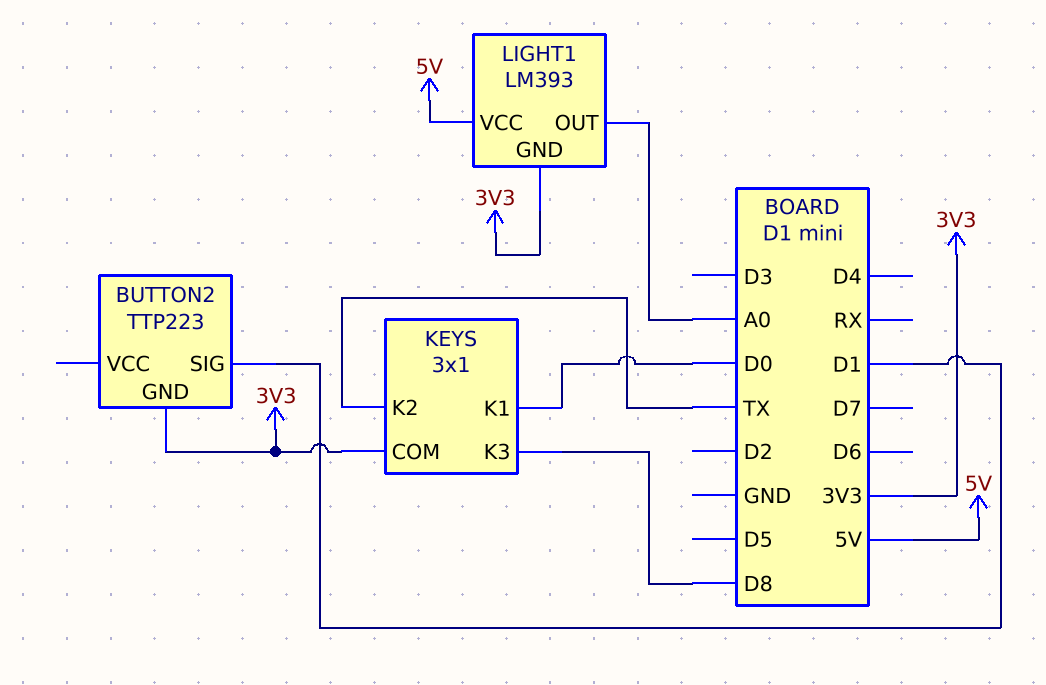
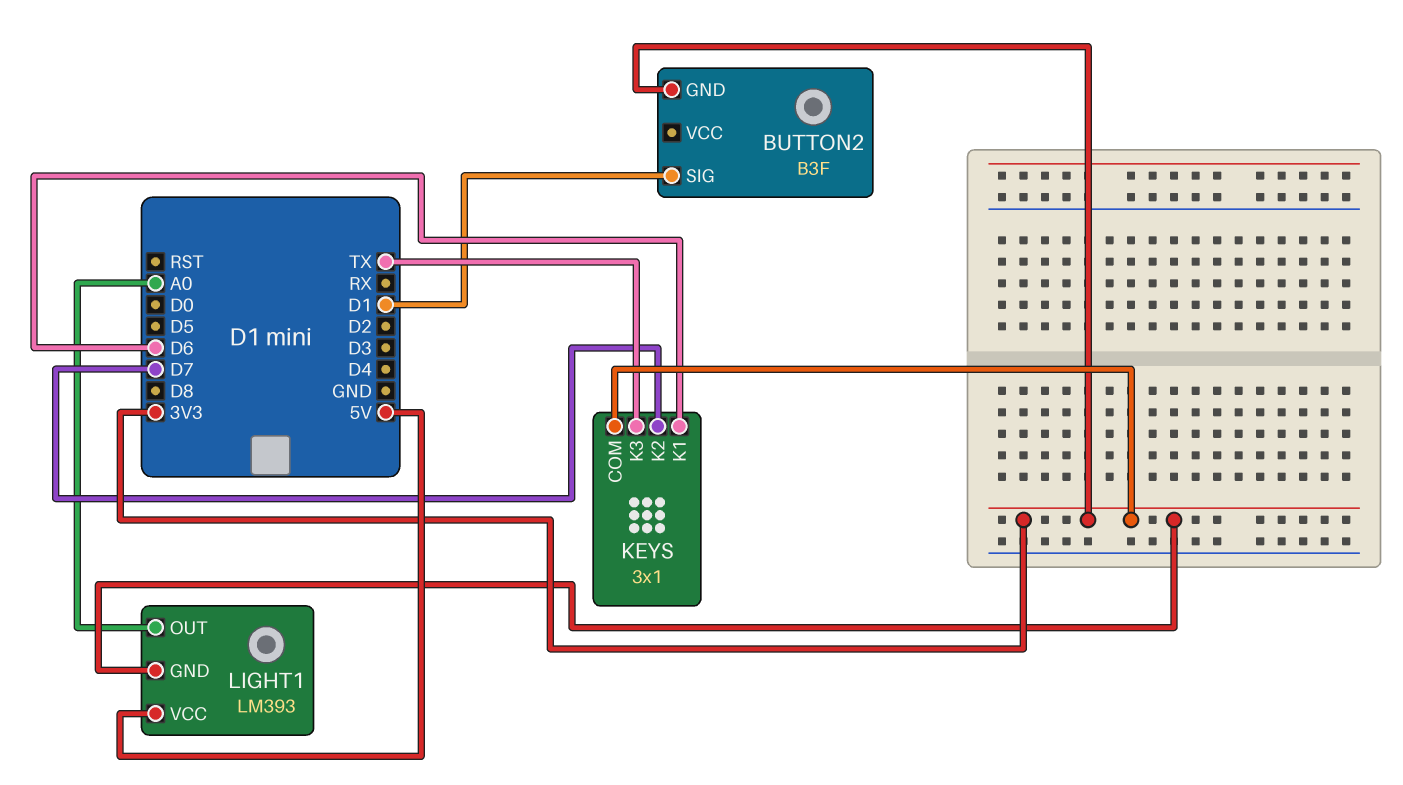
BUTTON2: TTP223 -> B3F
KEYS pin K1: D0 -> D6
KEYS pin K2: TX -> D7
KEYS pin K3: D8 -> TX

